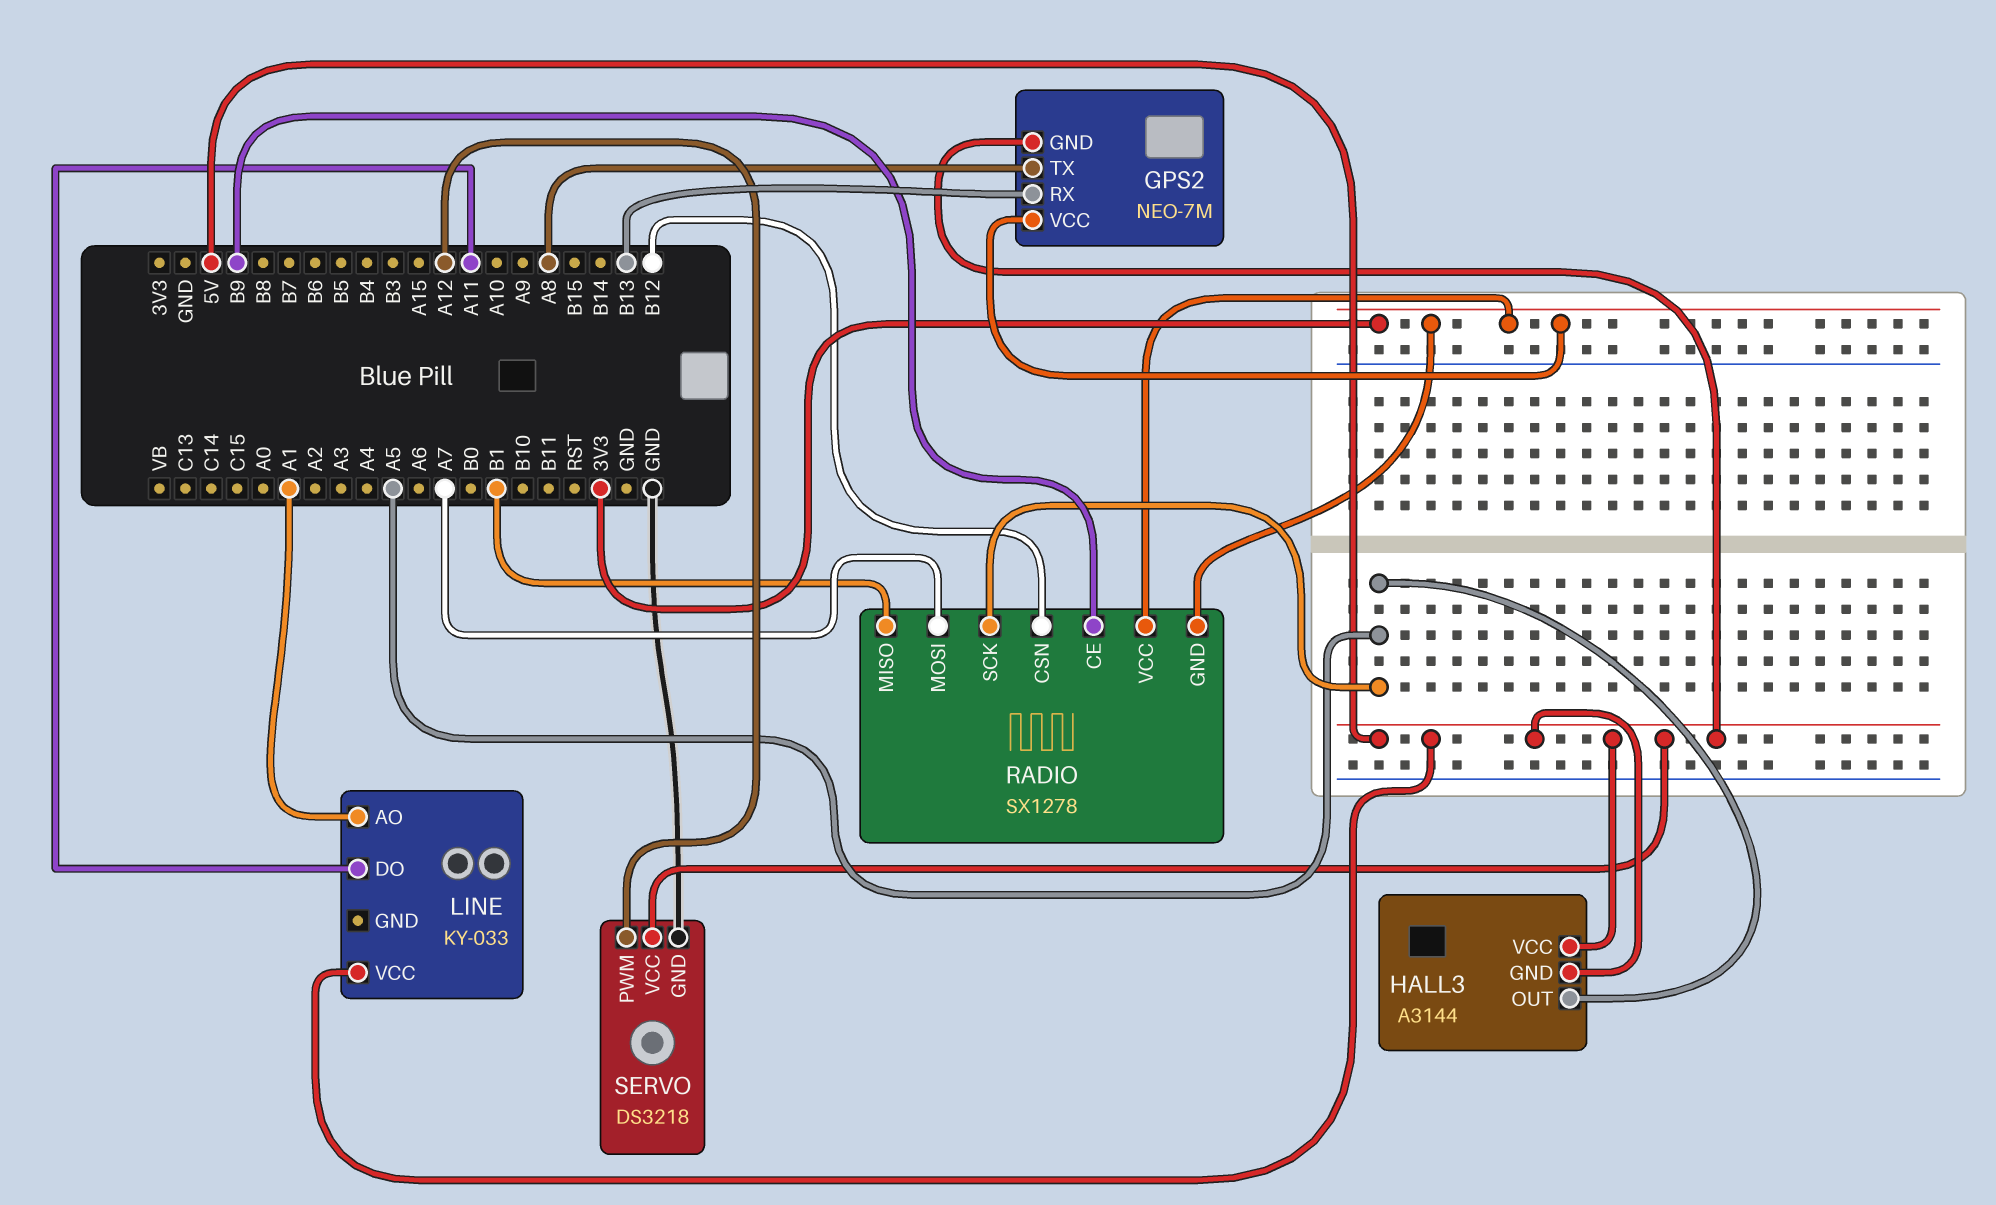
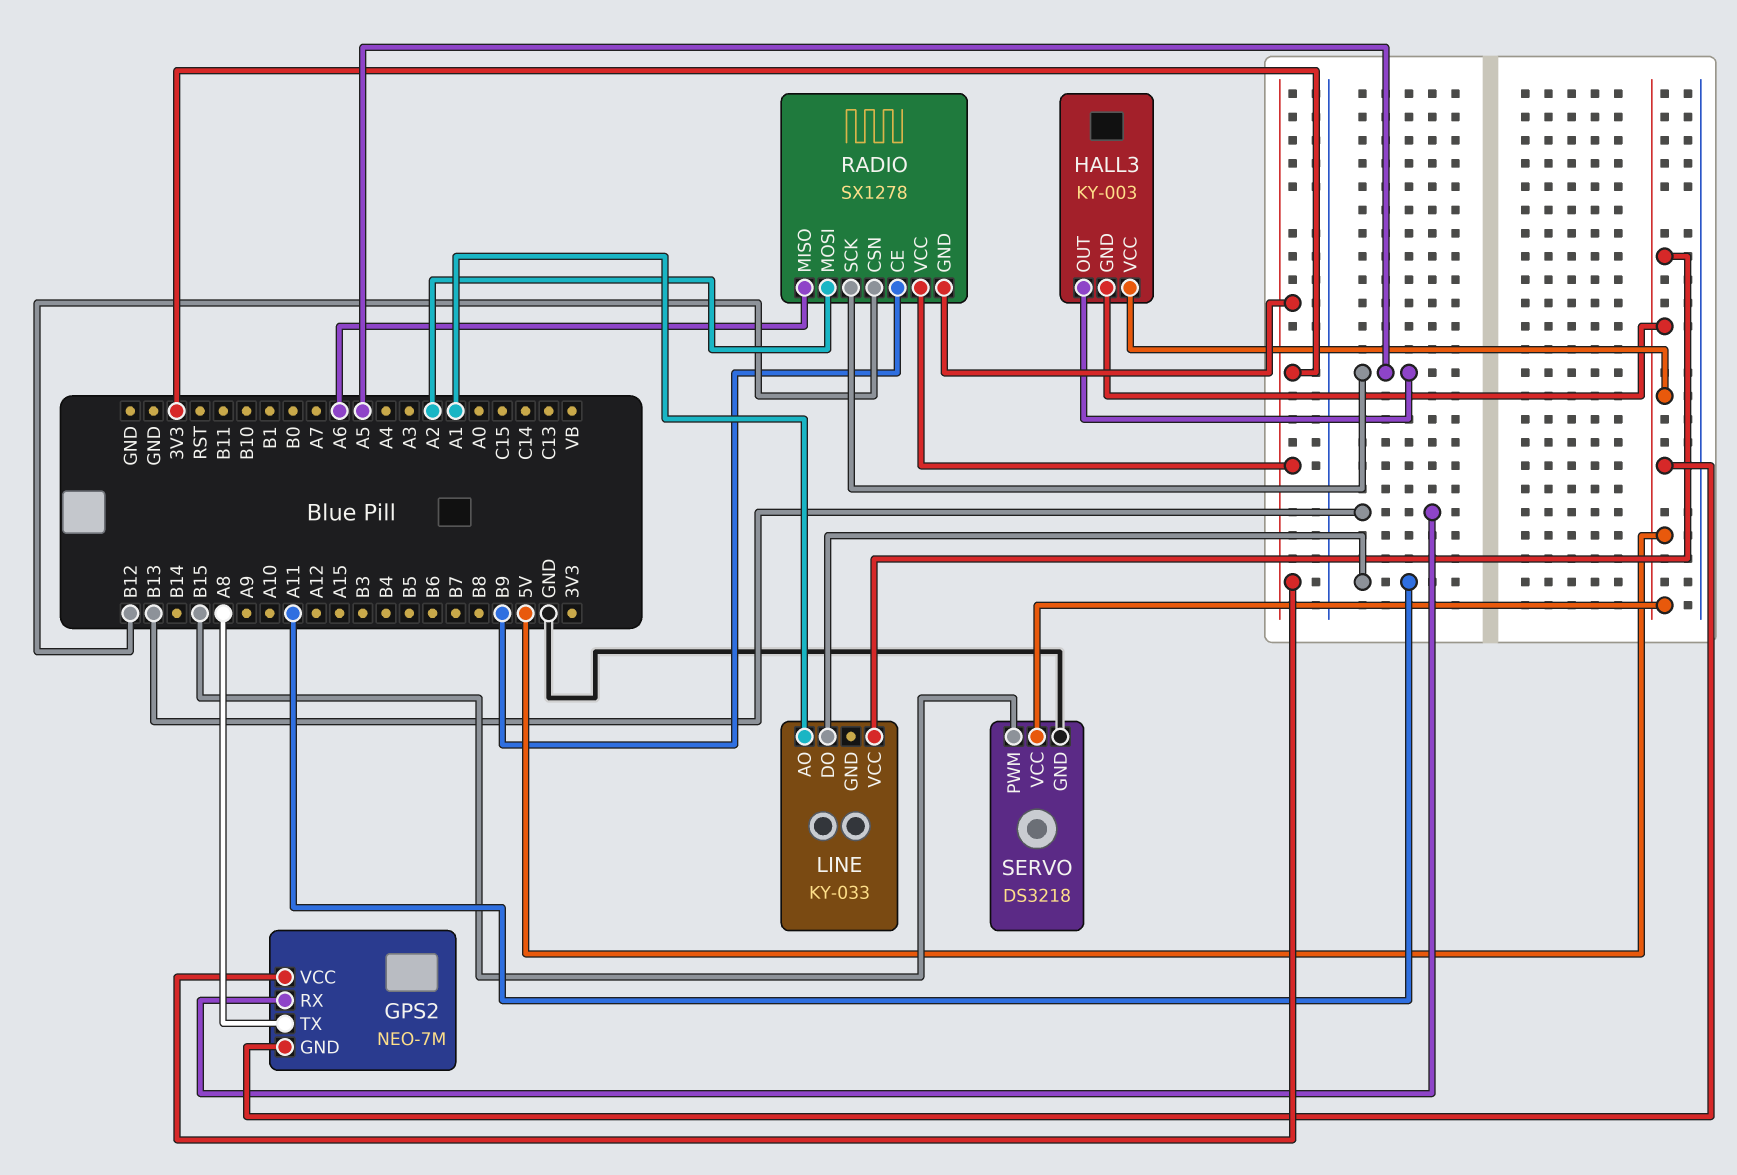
HALL3: A3144 -> KY-003
RADIO pin MISO: B1 -> A6
RADIO pin MOSI: A7 -> A2
SERVO pin PWM: A12 -> B15

